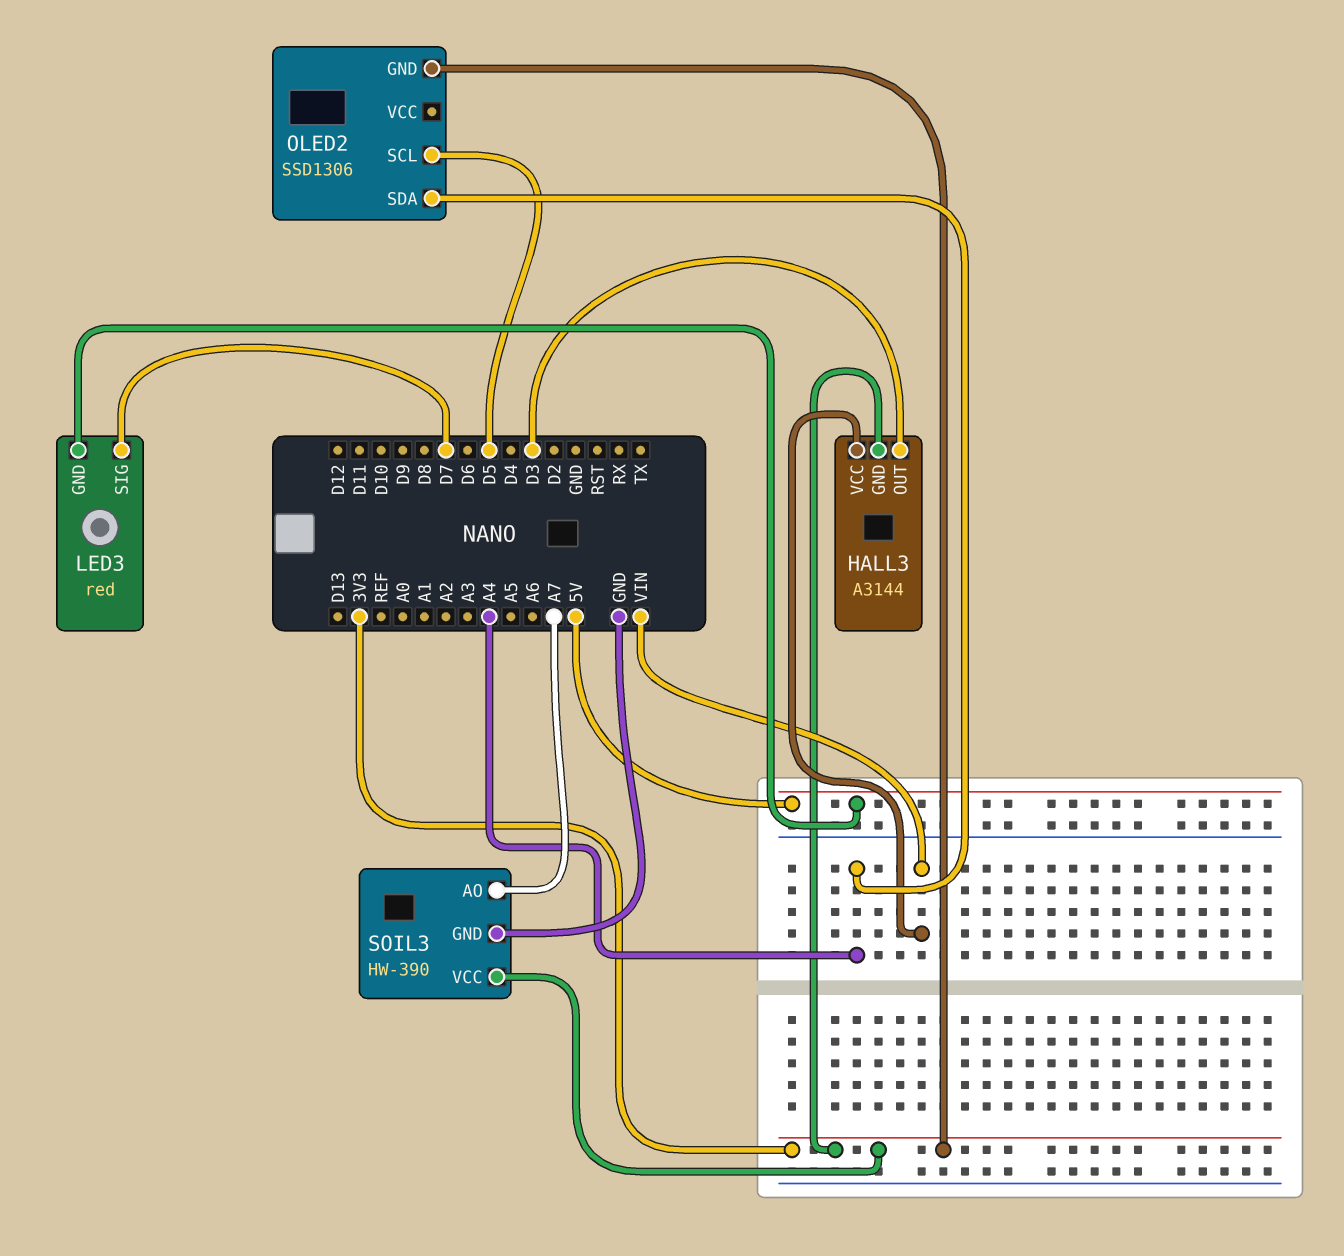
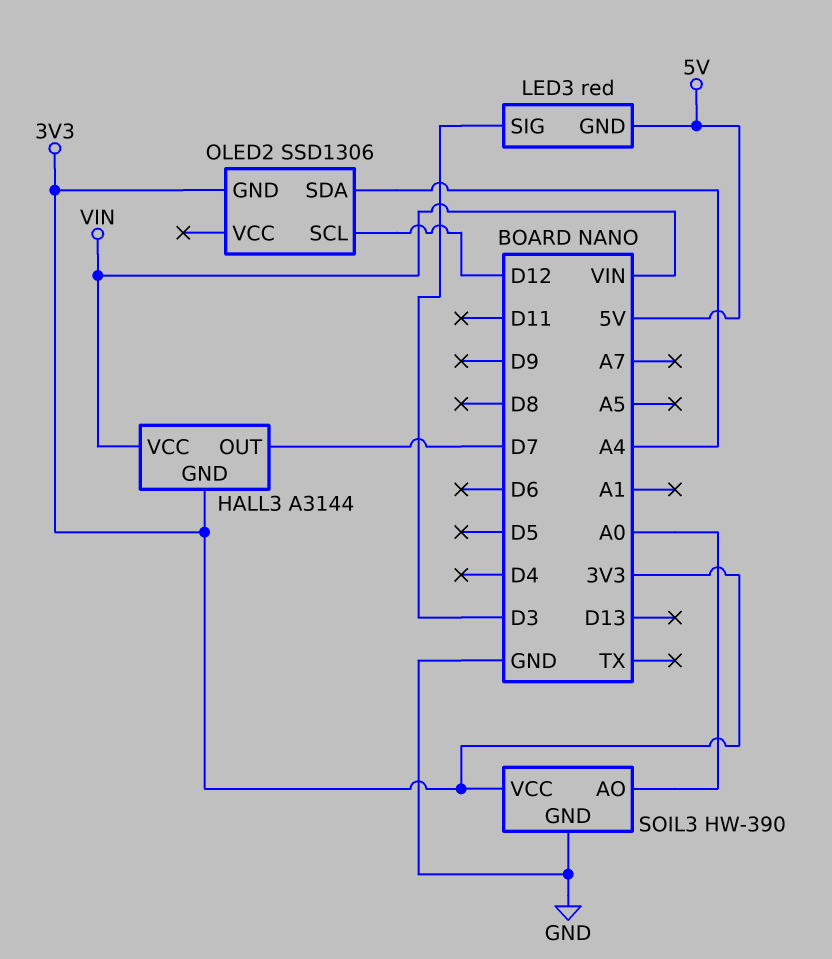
HALL3 pin OUT: D3 -> D7
LED3 pin SIG: D7 -> D3
OLED2 pin SCL: D5 -> D12
SOIL3 pin AO: A7 -> A0

